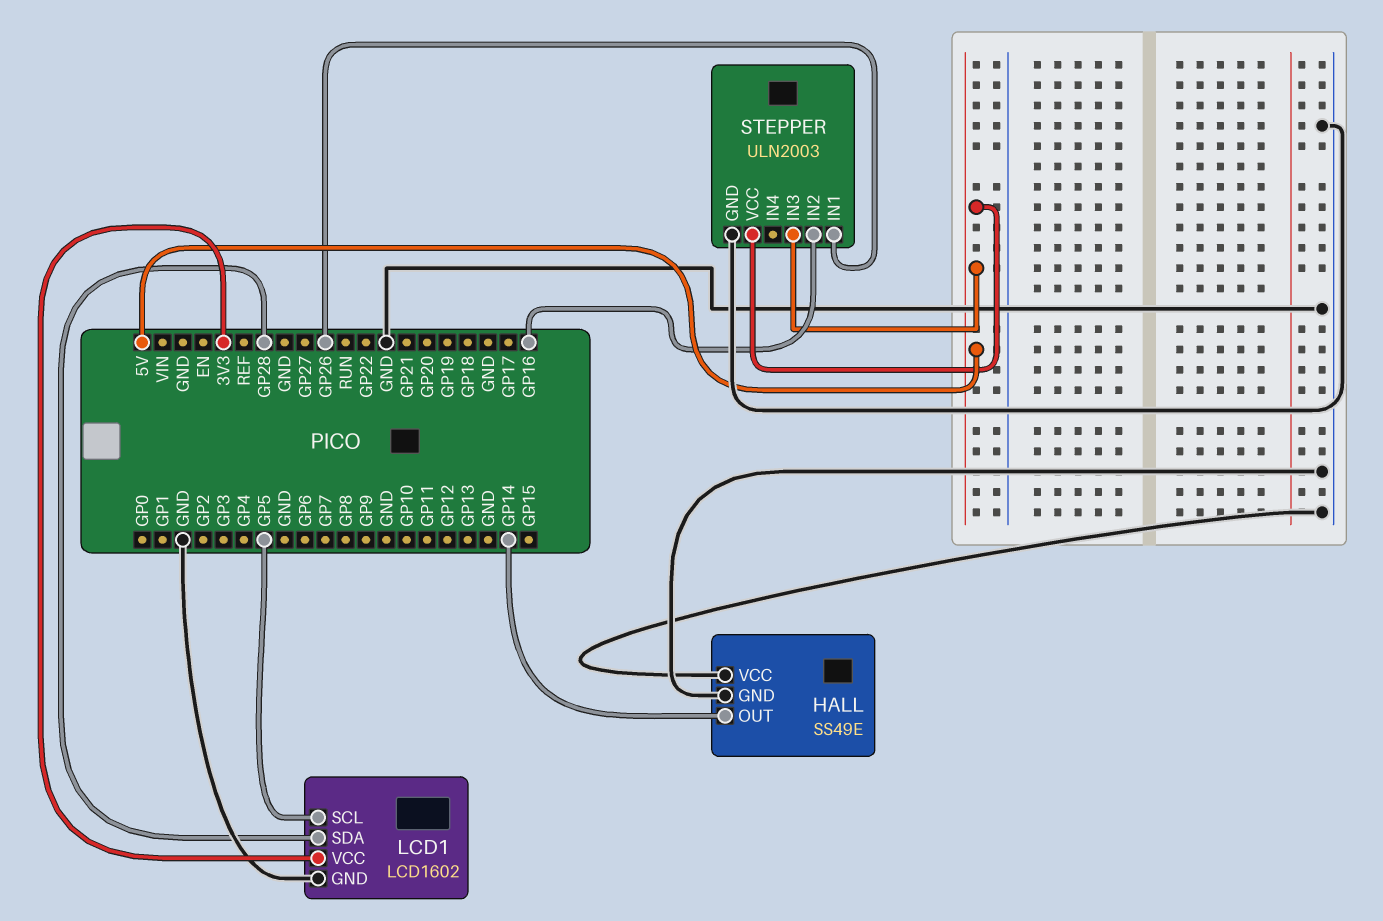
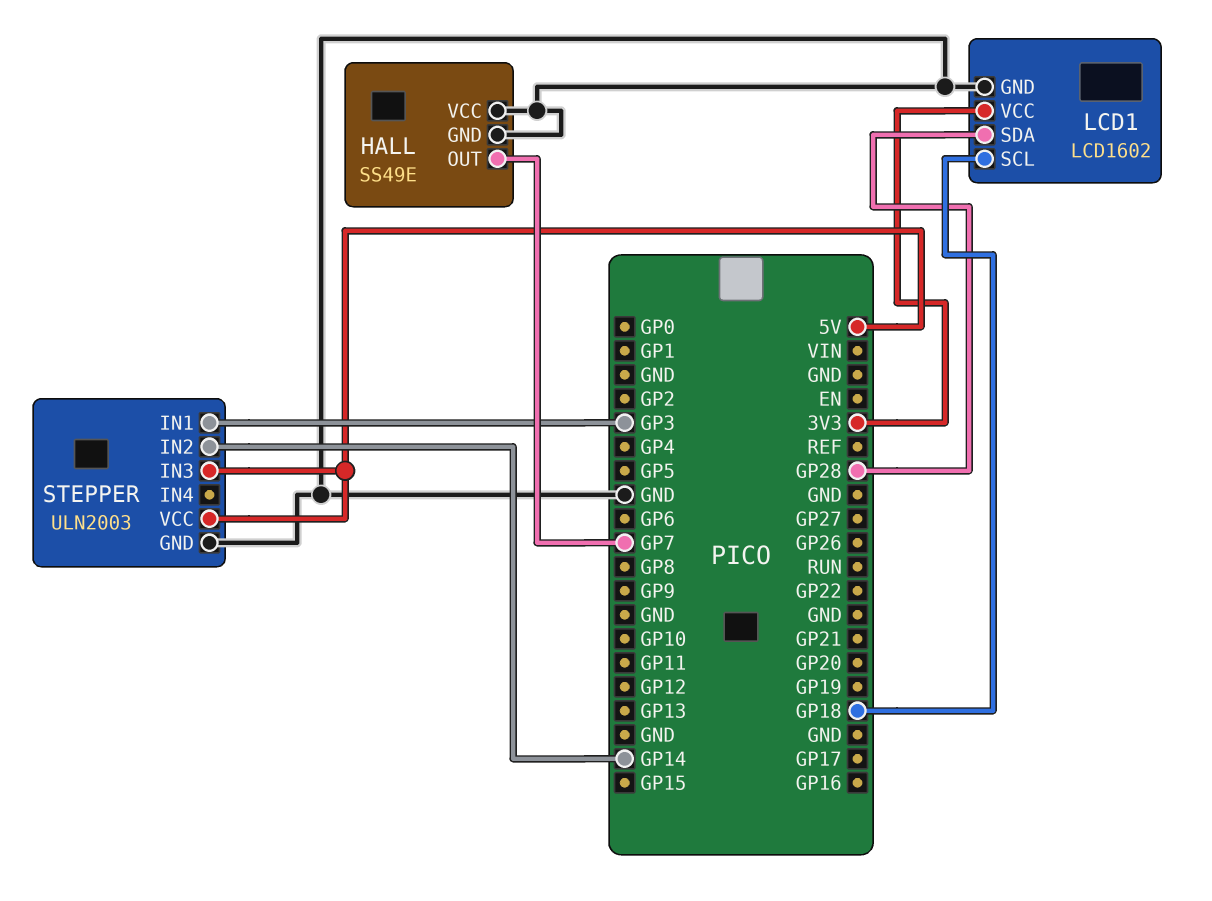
HALL pin OUT: GP14 -> GP7
LCD1 pin SCL: GP5 -> GP18
STEPPER pin IN1: GP26 -> GP3
STEPPER pin IN2: GP16 -> GP14

